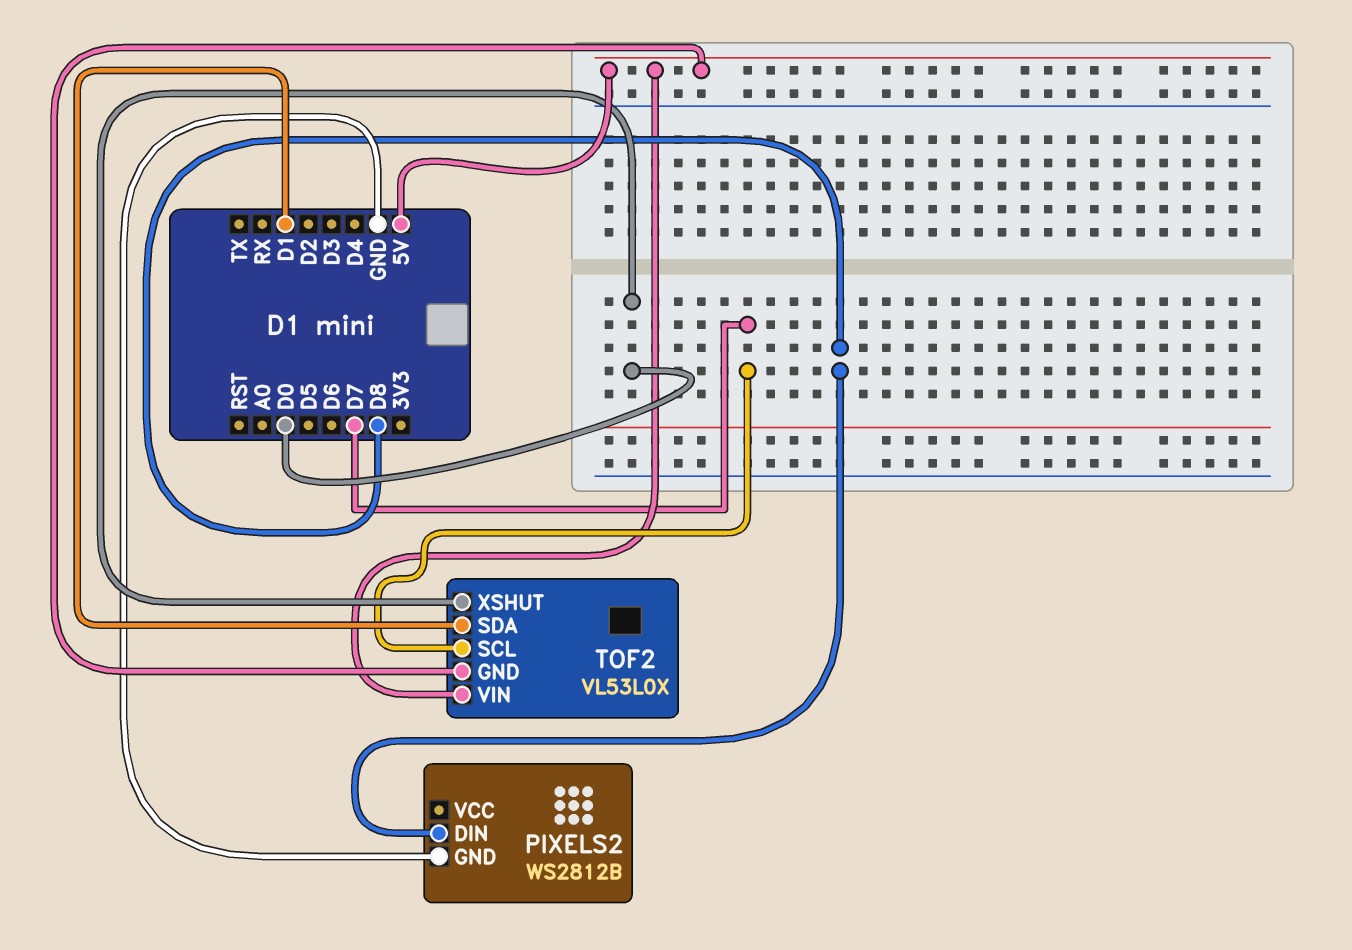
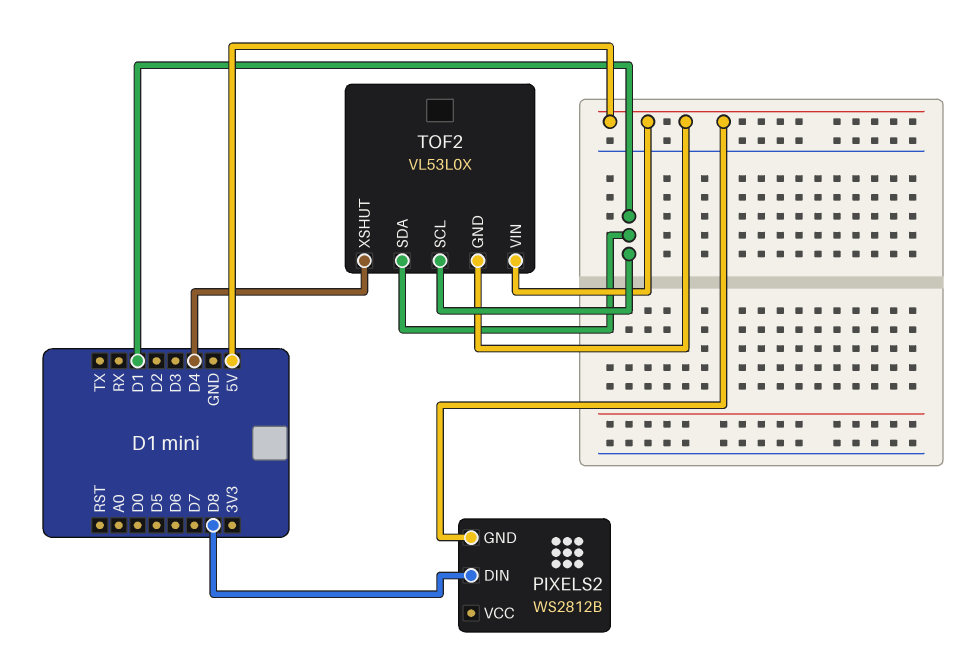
PIXELS2 pin GND: GND -> 5V
TOF2 pin SCL: D7 -> D1
TOF2 pin XSHUT: D0 -> D4

